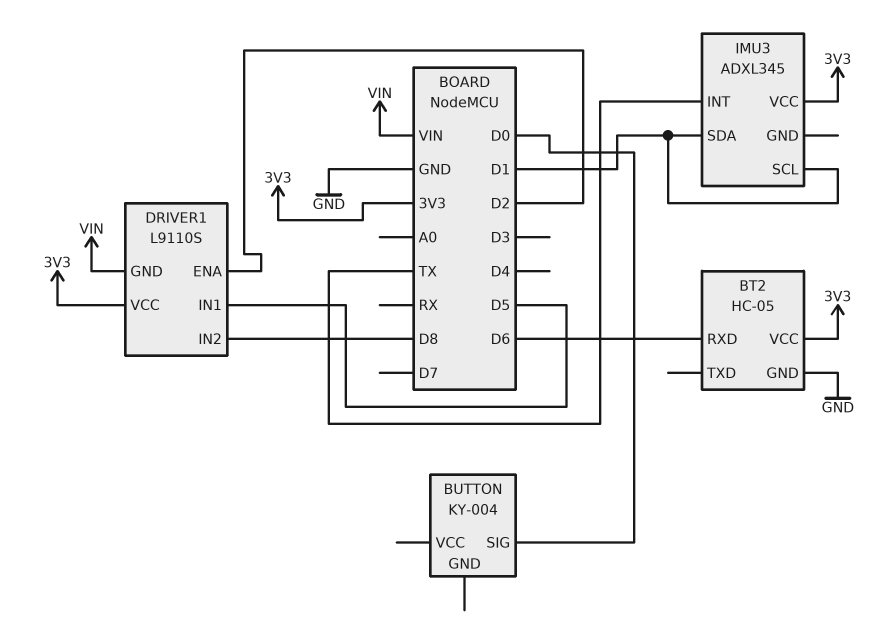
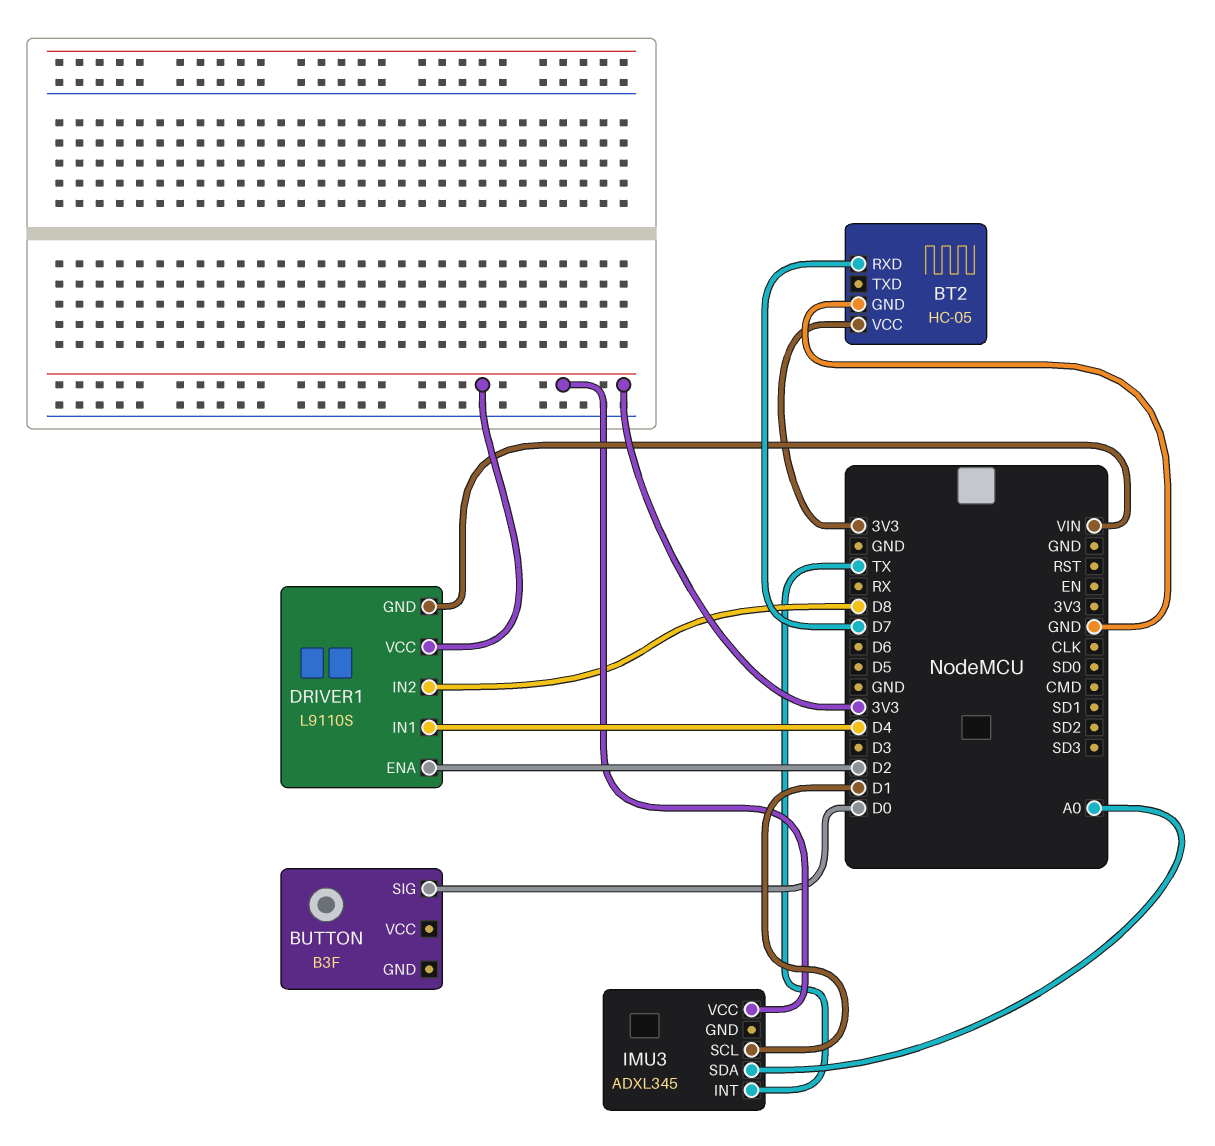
BT2 pin RXD: D6 -> D7
BUTTON: KY-004 -> B3F
DRIVER1 pin IN1: D5 -> D4
IMU3 pin SDA: D1 -> A0

